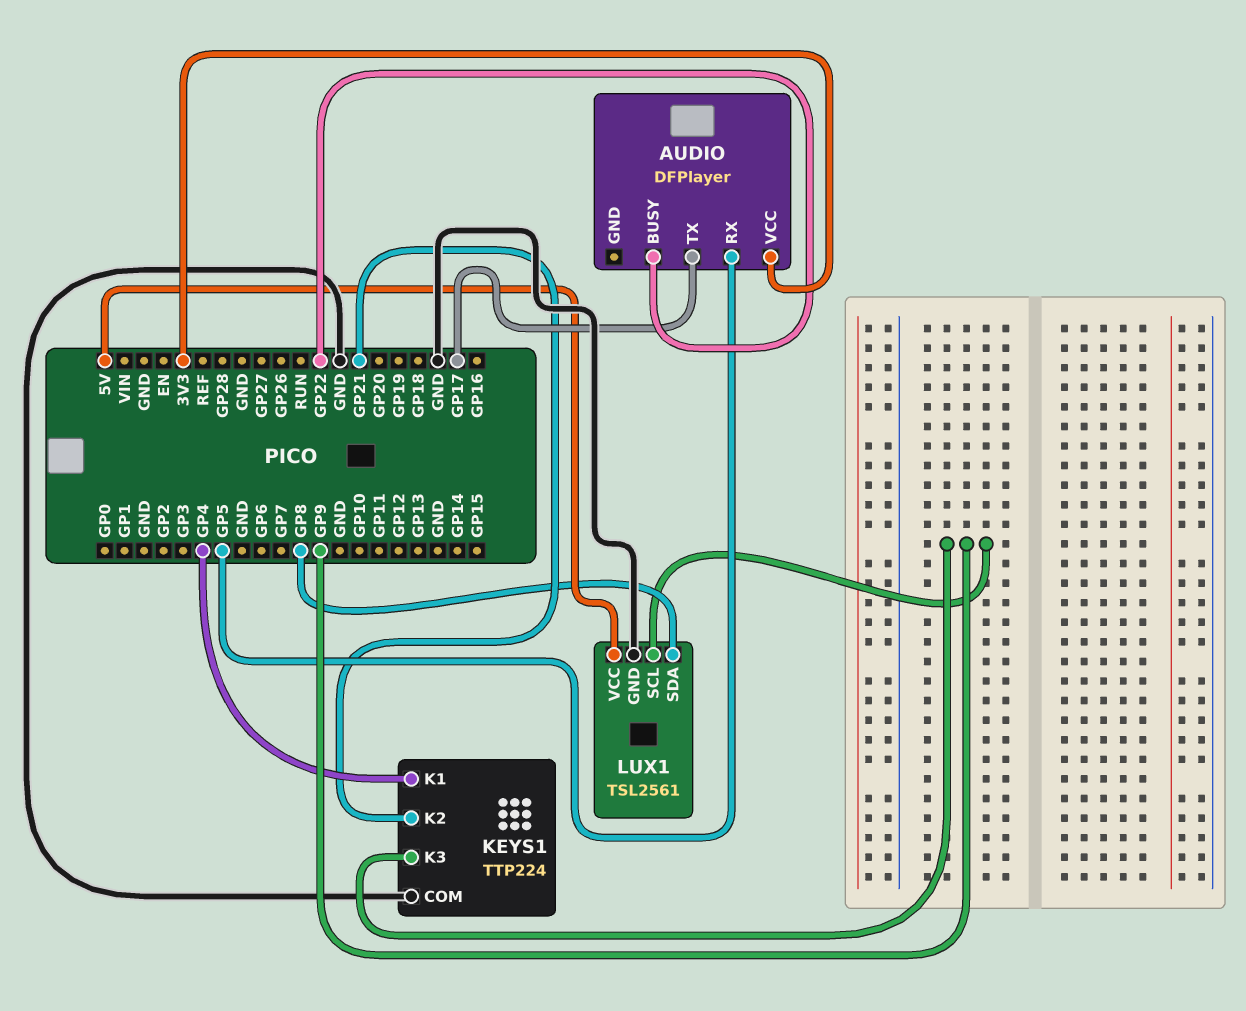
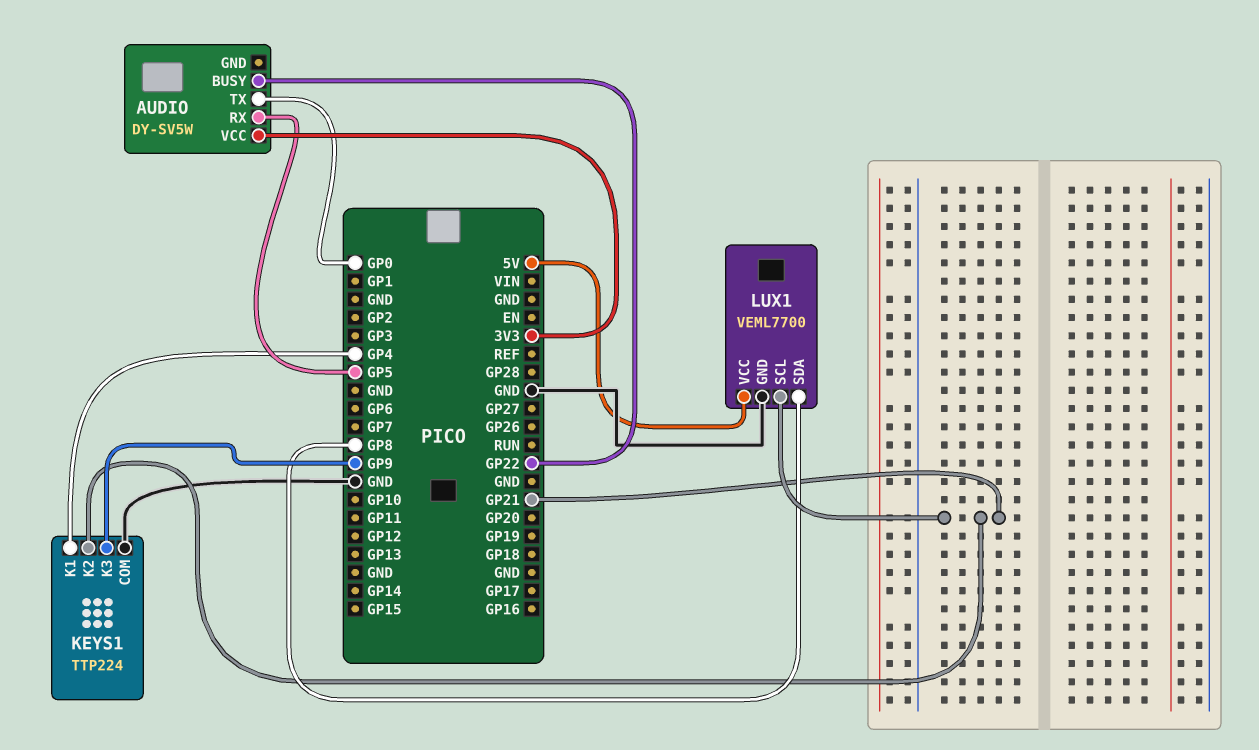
AUDIO: DFPlayer -> DY-SV5W
AUDIO pin TX: GP17 -> GP0
LUX1: TSL2561 -> VEML7700
LUX1 pin SCL: GP9 -> GP21

